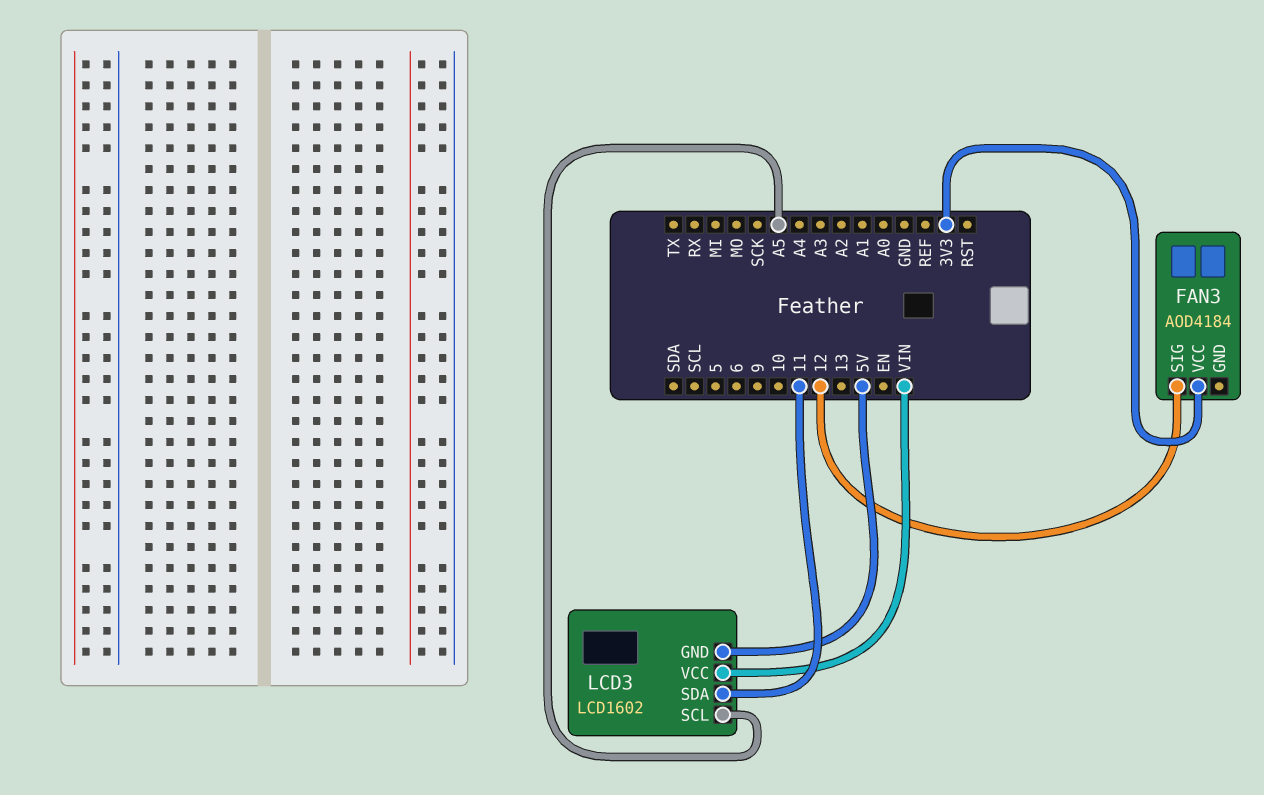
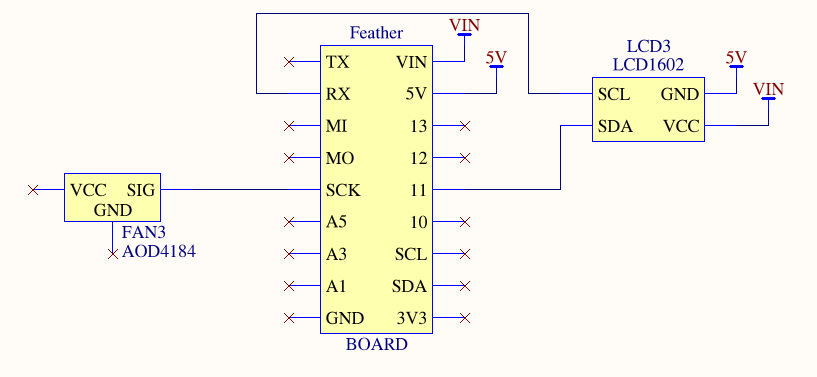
FAN3 pin SIG: 12 -> SCK
FAN3 pin VCC: 3V3 -> none
LCD3 pin SCL: A5 -> RX

